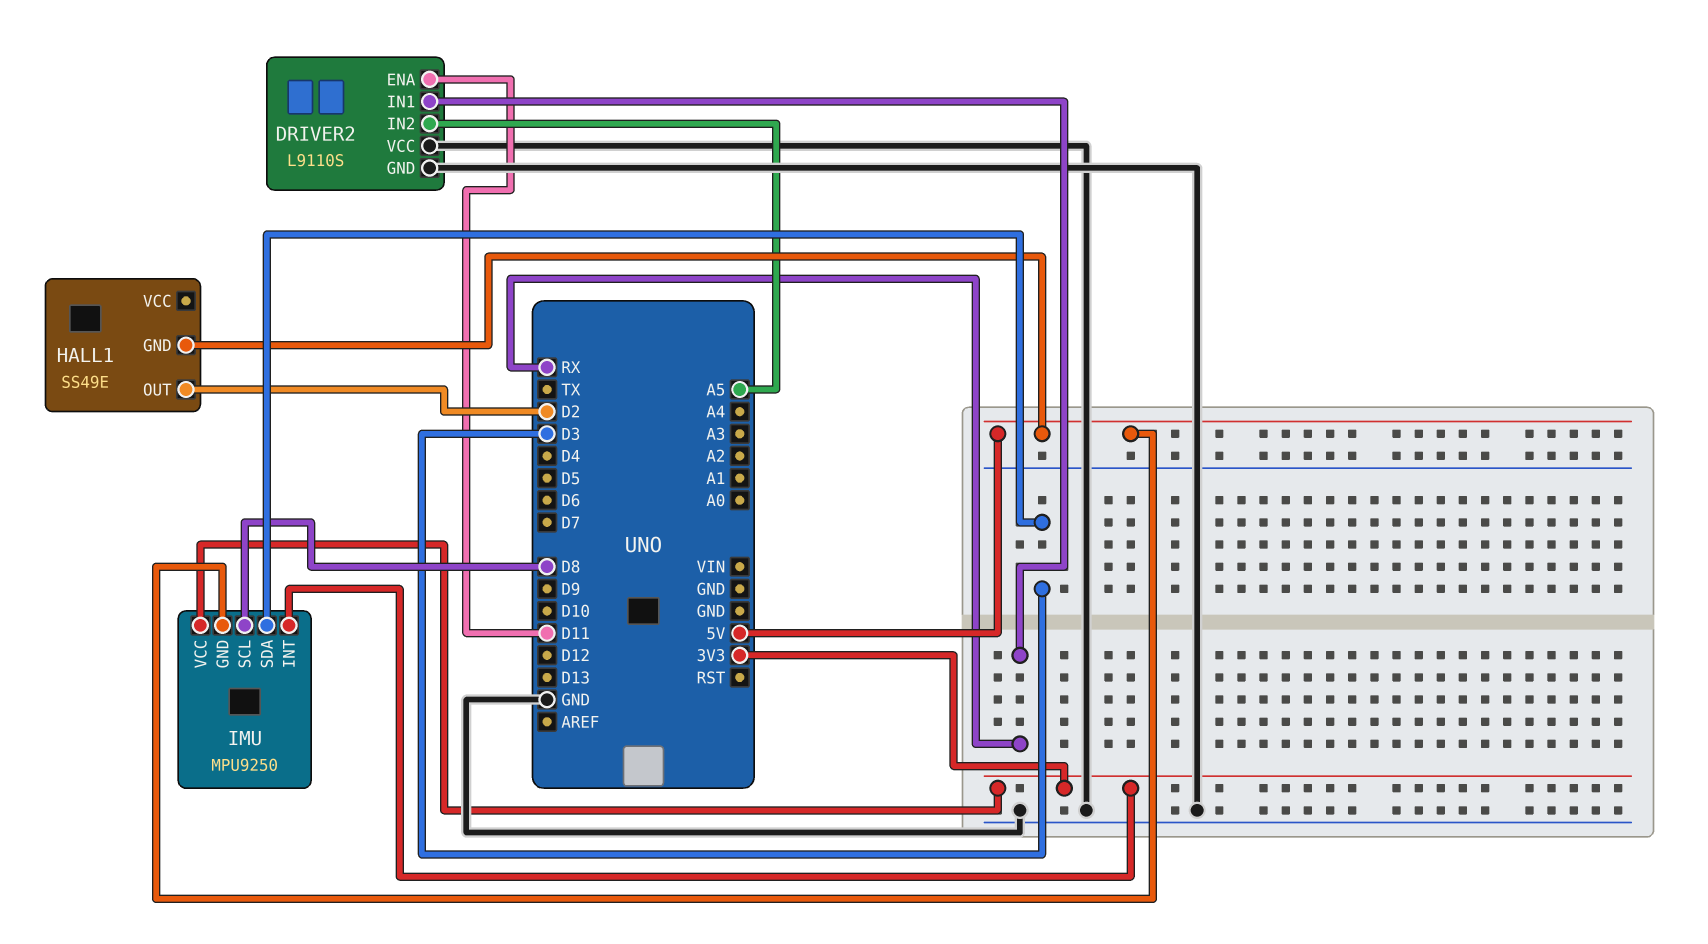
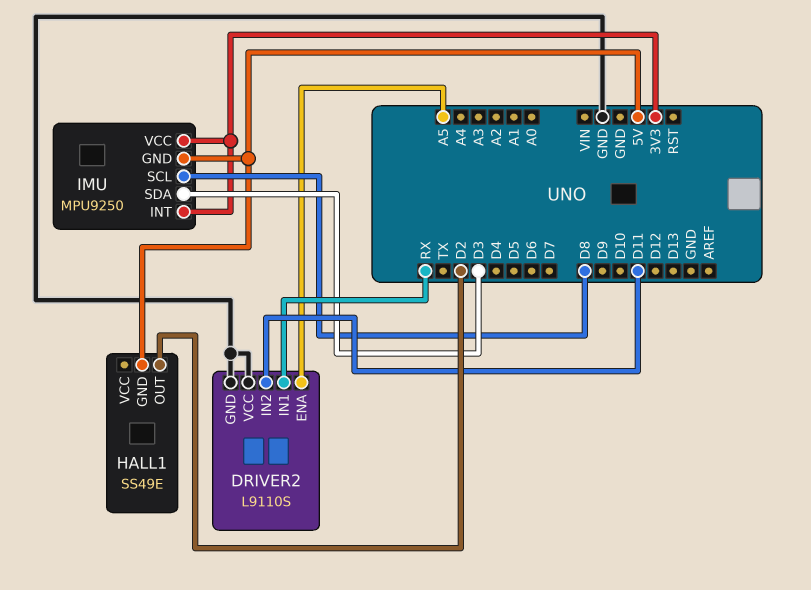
DRIVER2 pin ENA: D11 -> A5
DRIVER2 pin IN2: A5 -> D11

